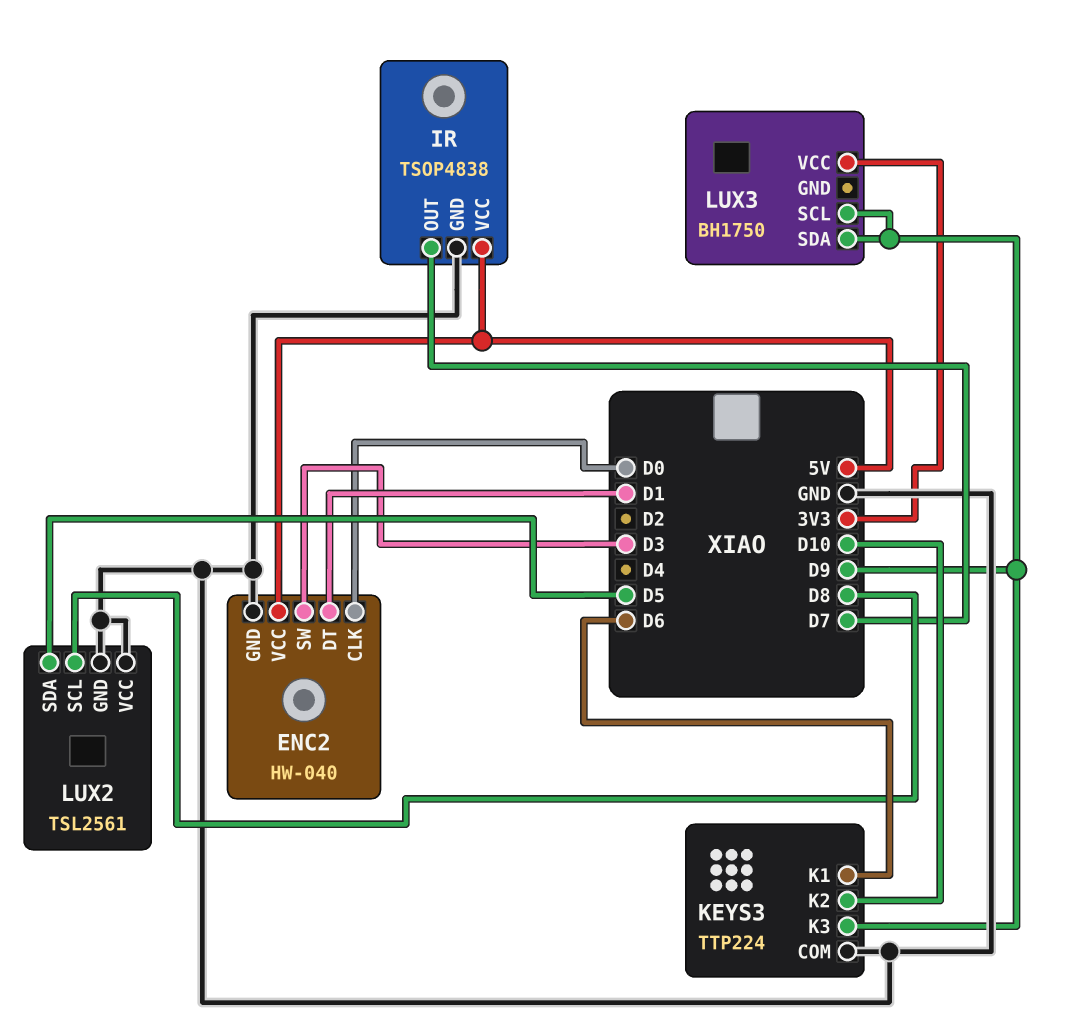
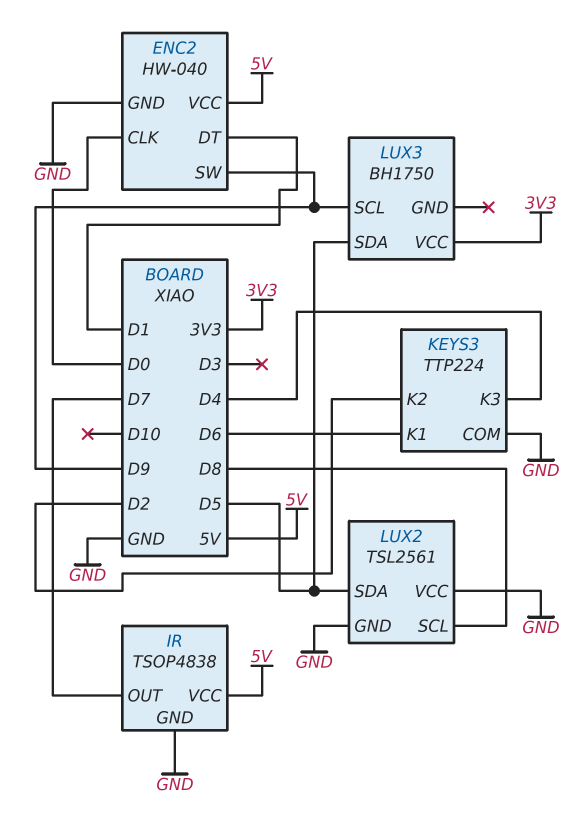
ENC2 pin SW: D3 -> D9
KEYS3 pin K2: D10 -> D2
KEYS3 pin K3: D9 -> D4
LUX3 pin SDA: D9 -> D5

